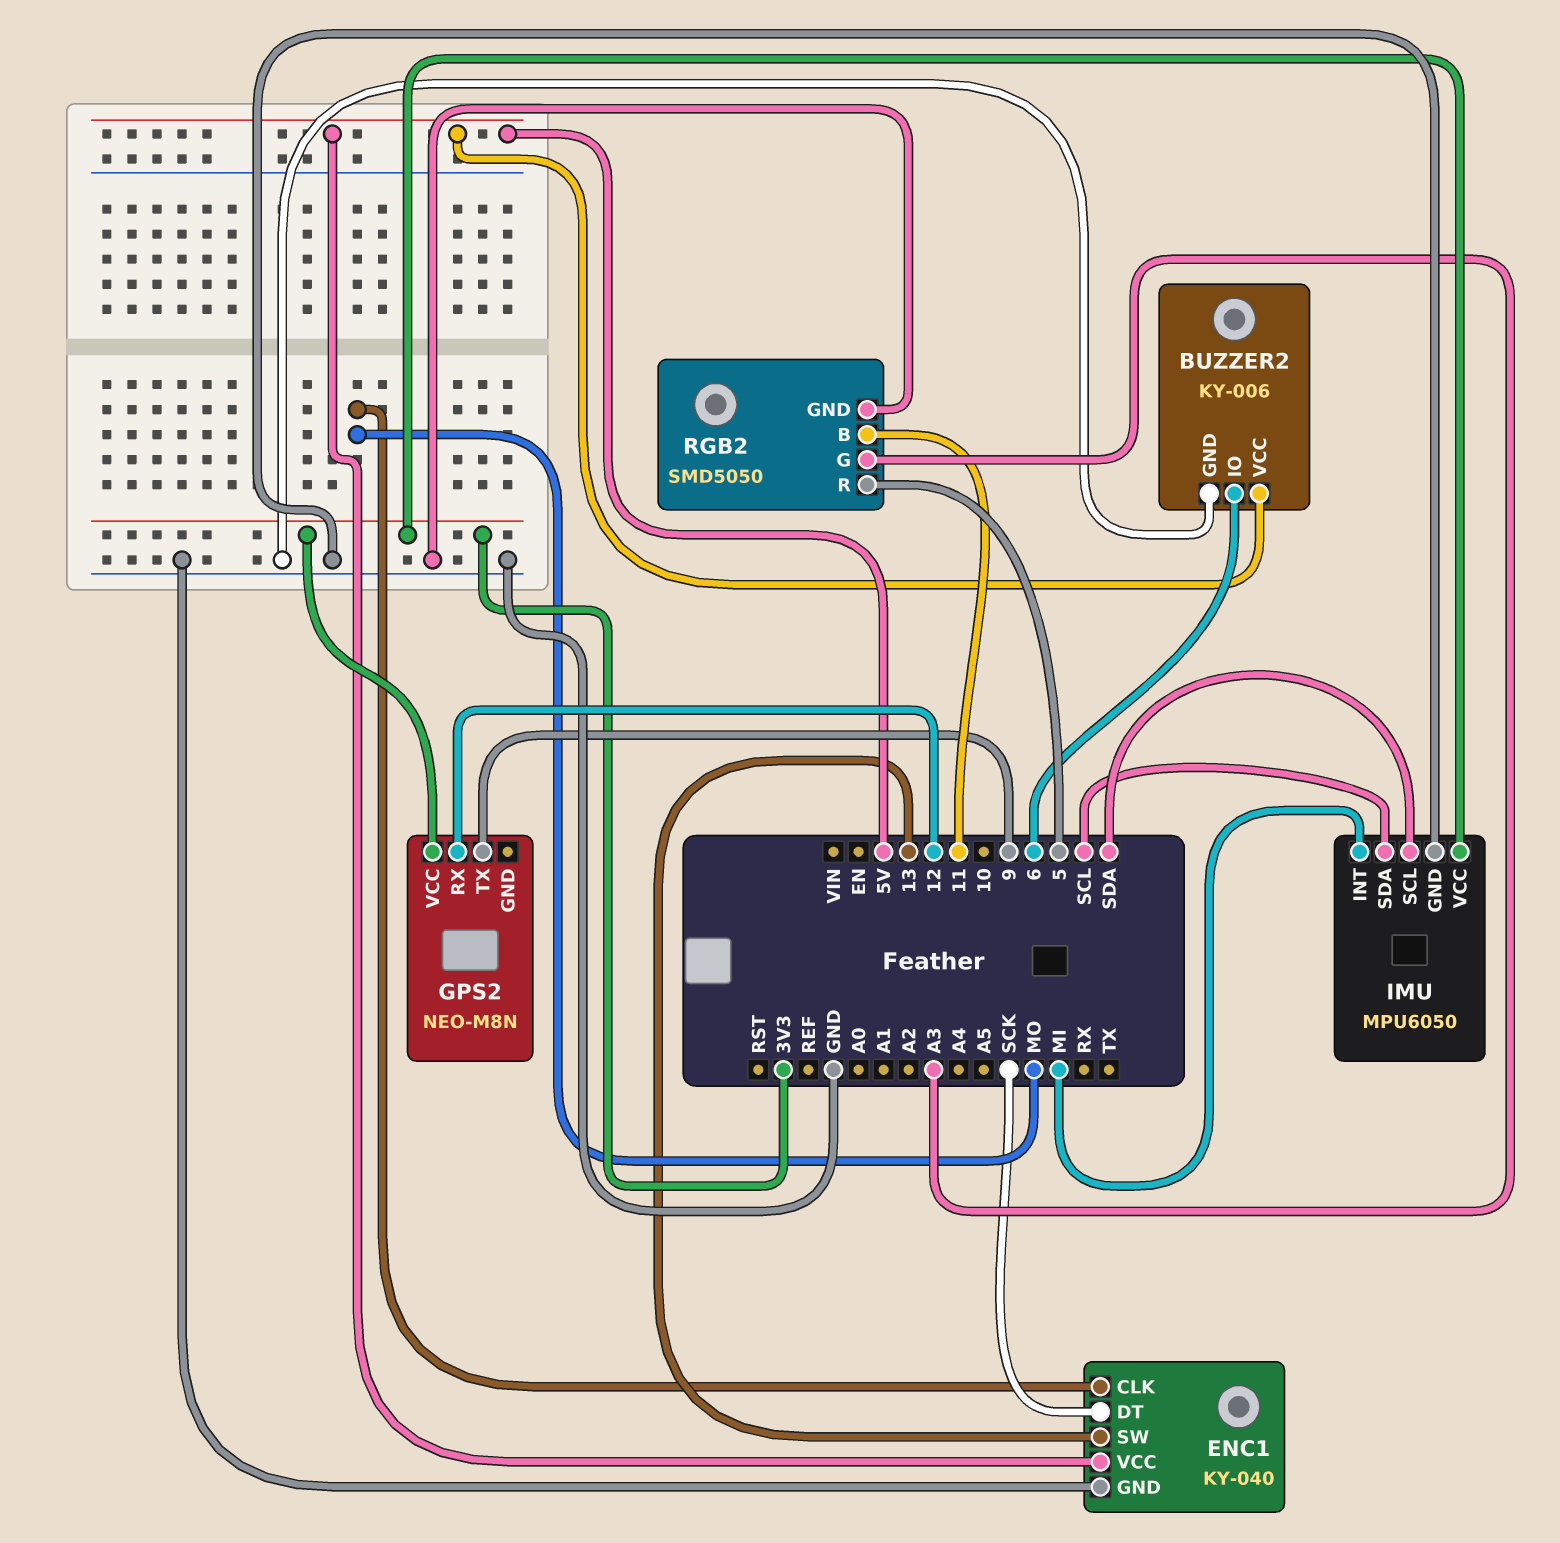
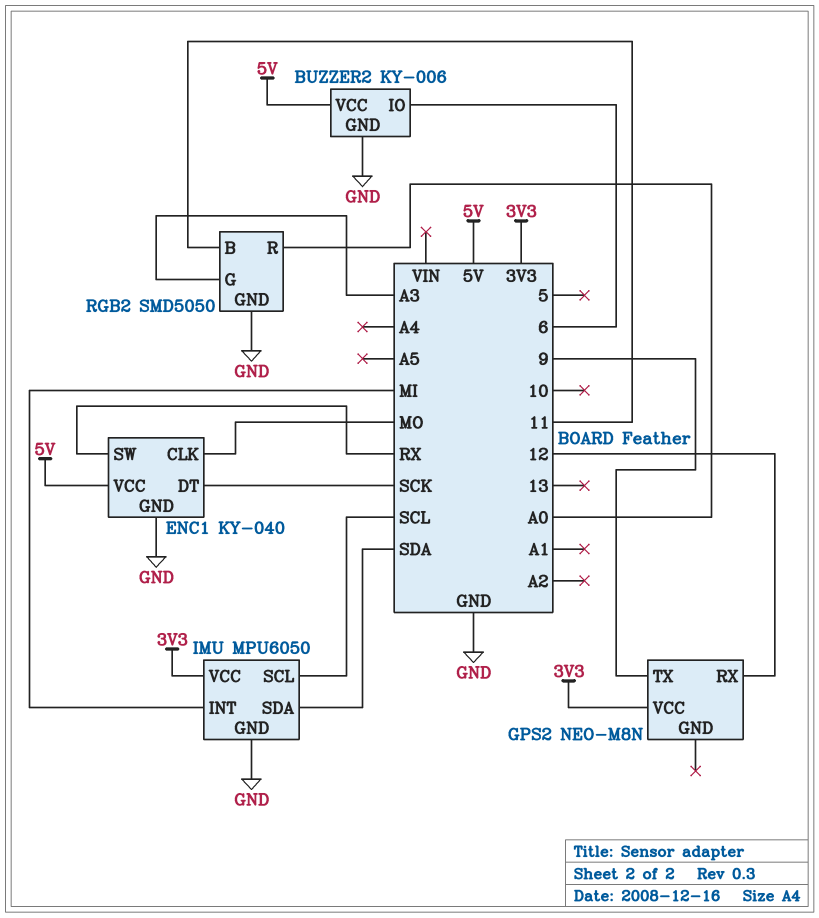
ENC1 pin SW: 13 -> RX
IMU pin SCL: SDA -> SCL
IMU pin SDA: SCL -> SDA
RGB2 pin R: 5 -> A0

